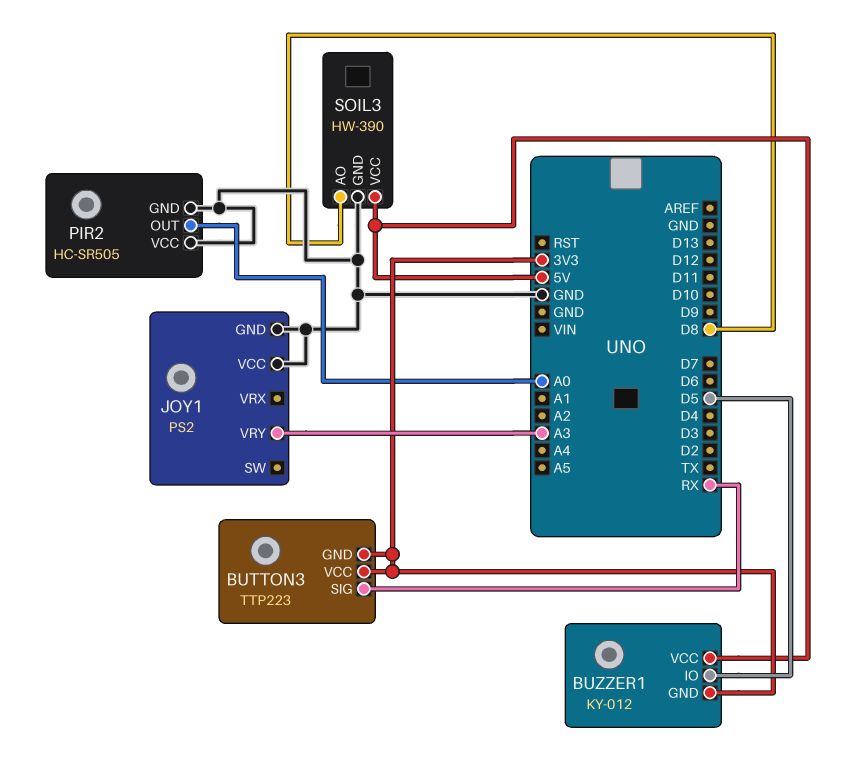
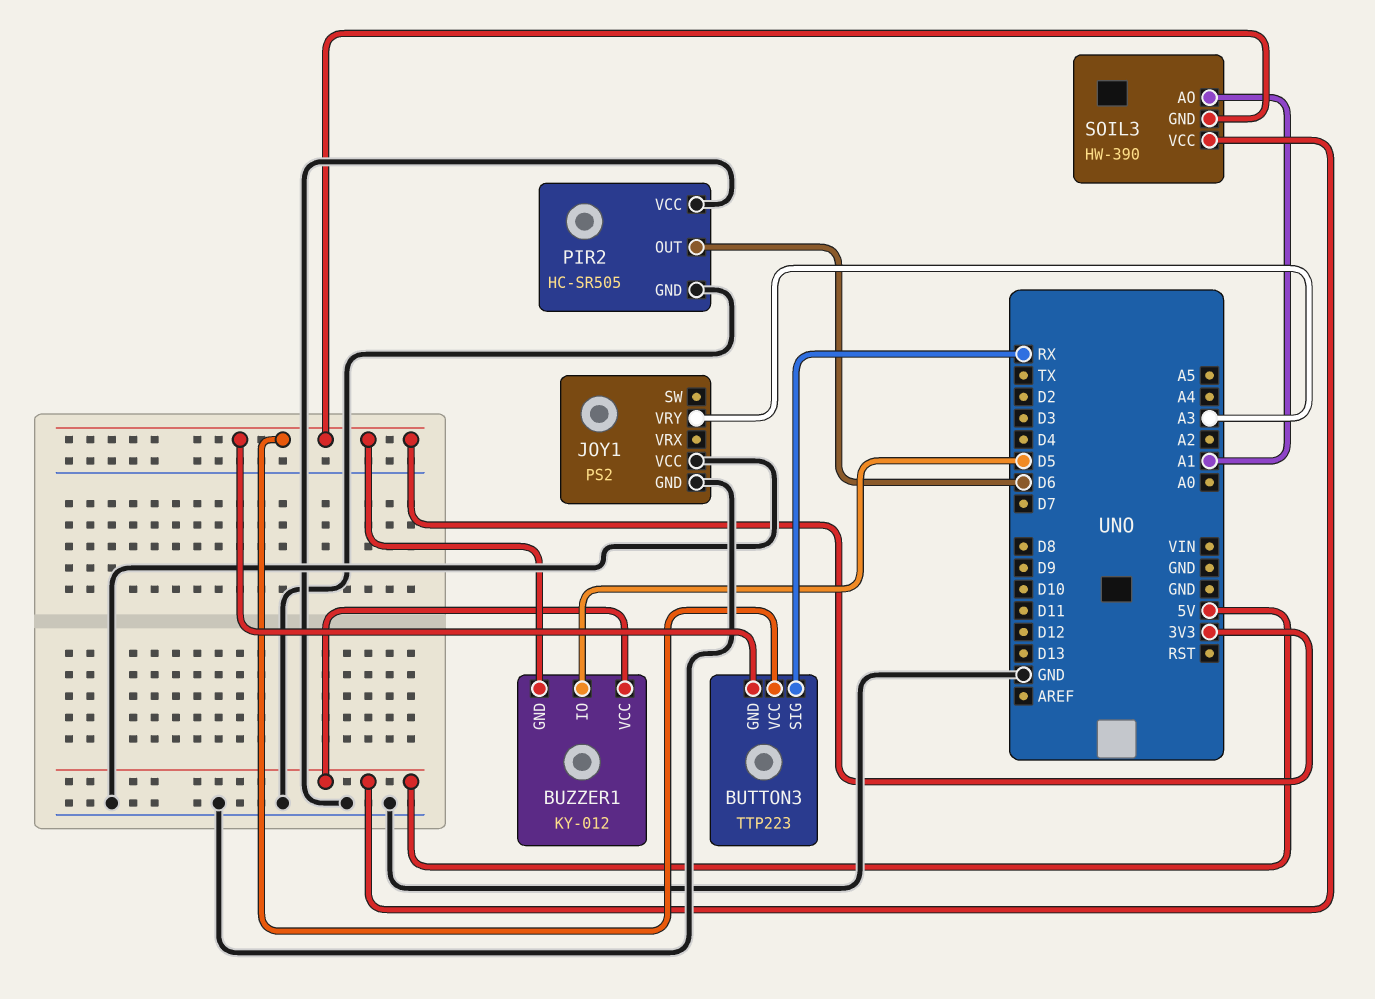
PIR2 pin OUT: A0 -> D6
SOIL3 pin AO: D8 -> A1
SOIL3 pin GND: GND -> 3V3

